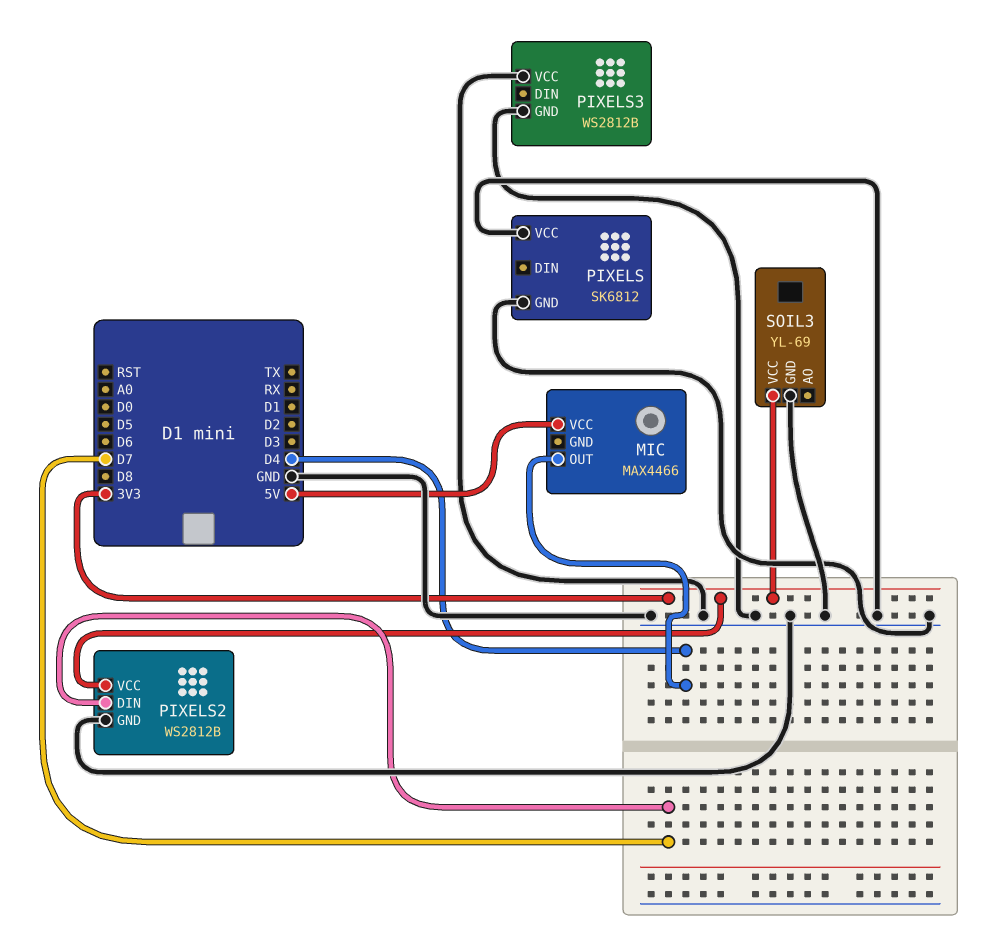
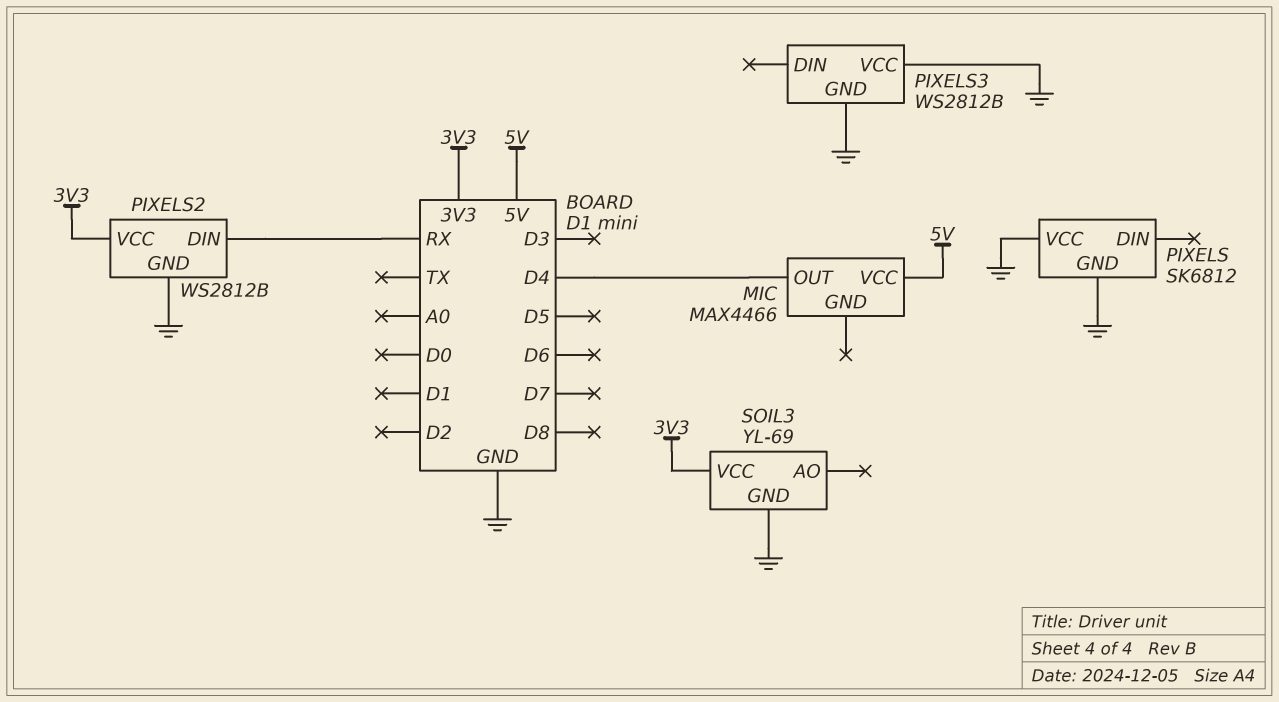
PIXELS2 pin DIN: D7 -> RX

